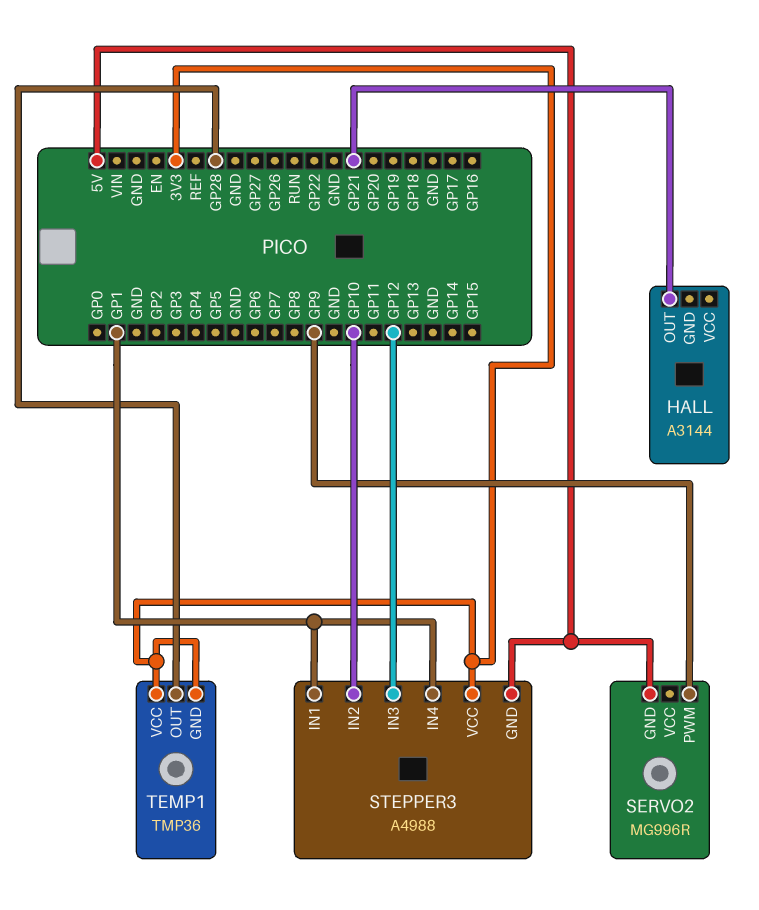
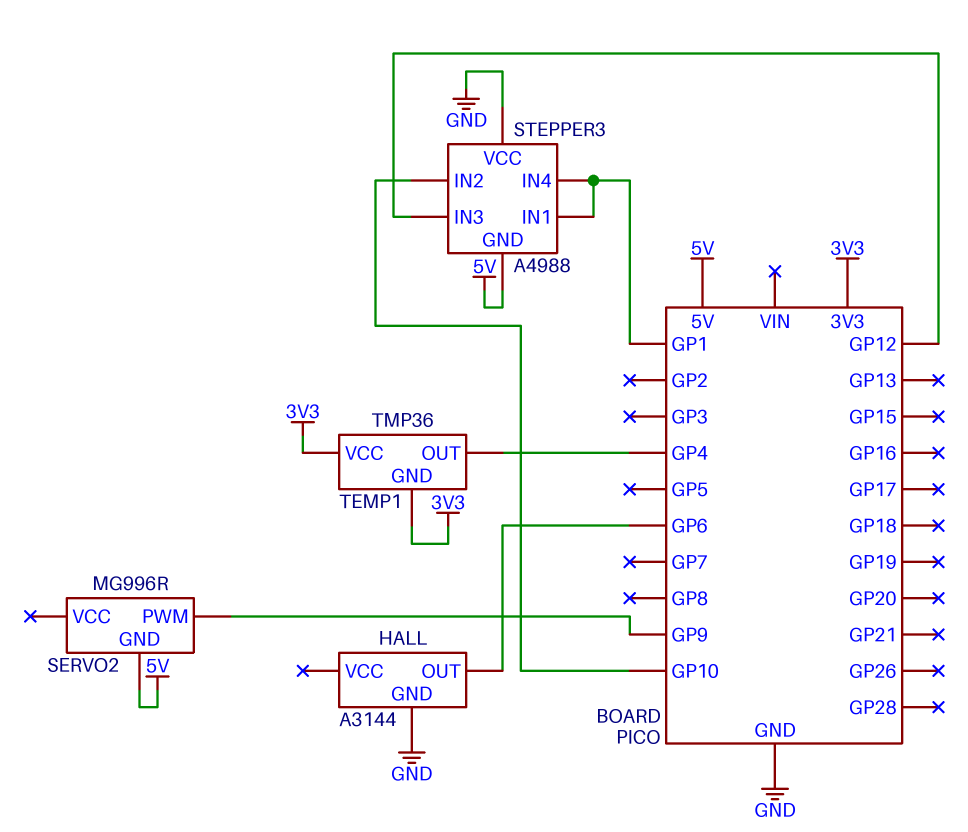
HALL pin GND: none -> GND
HALL pin OUT: GP21 -> GP6
STEPPER3 pin VCC: 3V3 -> GND
TEMP1 pin OUT: GP28 -> GP4

